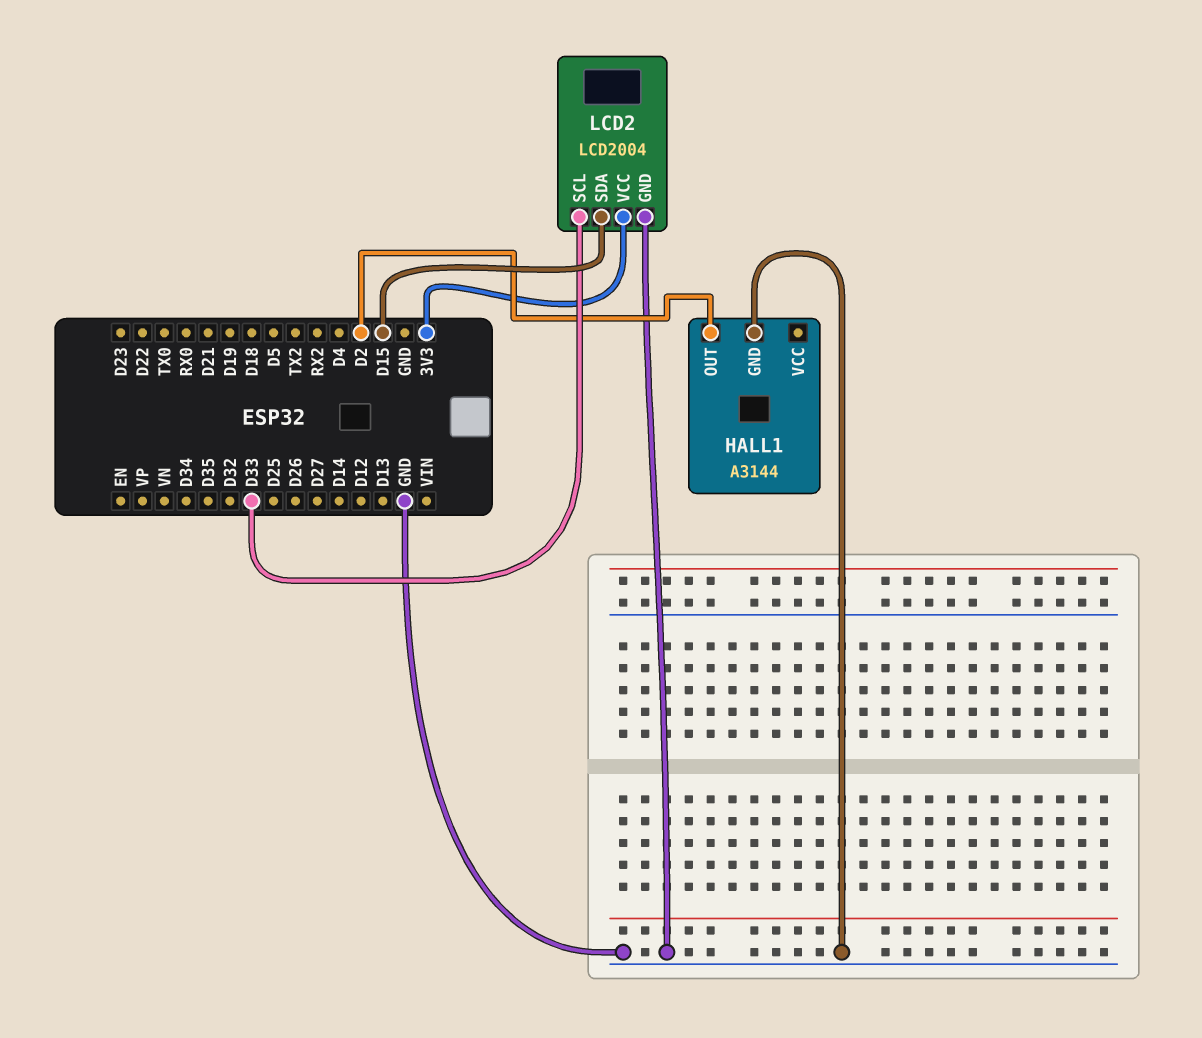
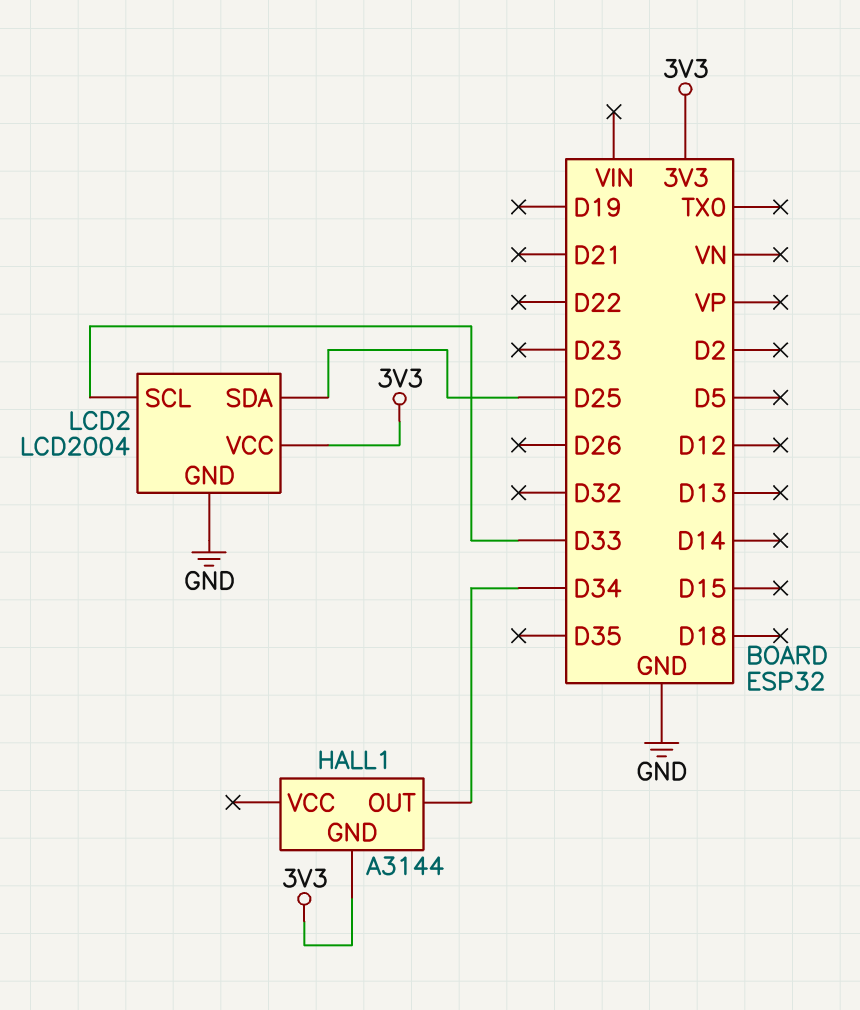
HALL1 pin GND: GND -> 3V3
HALL1 pin OUT: D2 -> D34
LCD2 pin SDA: D15 -> D25

